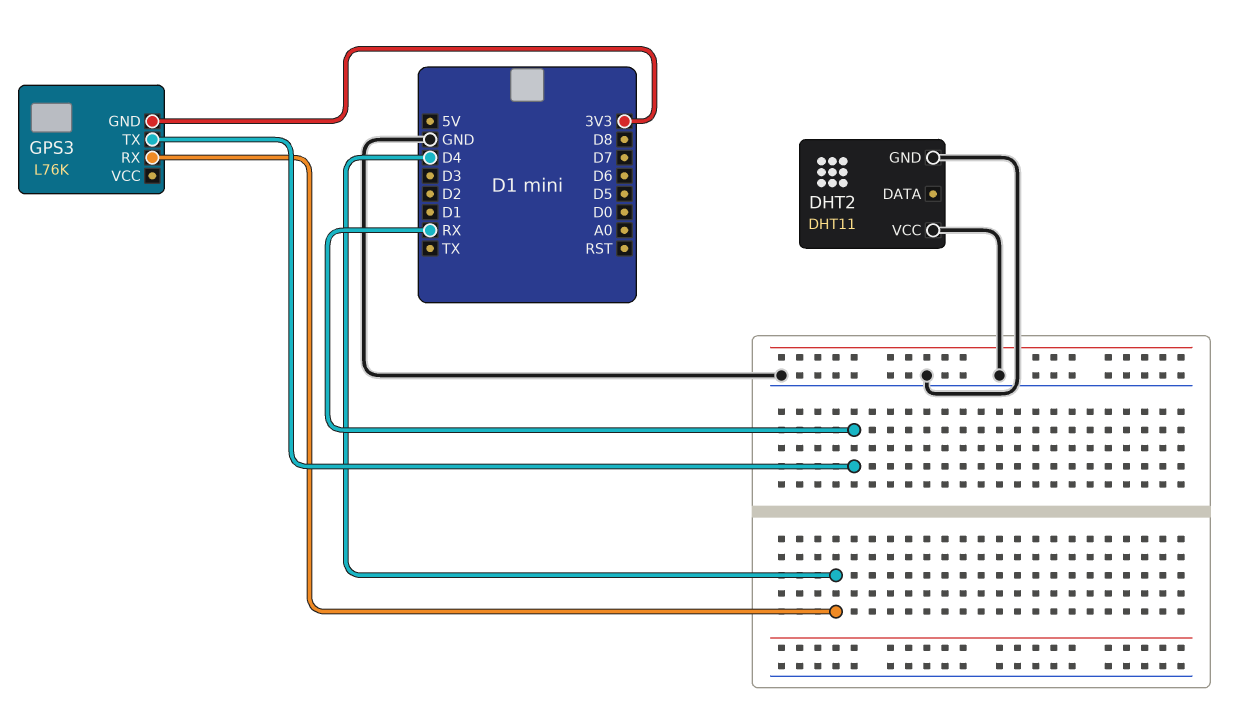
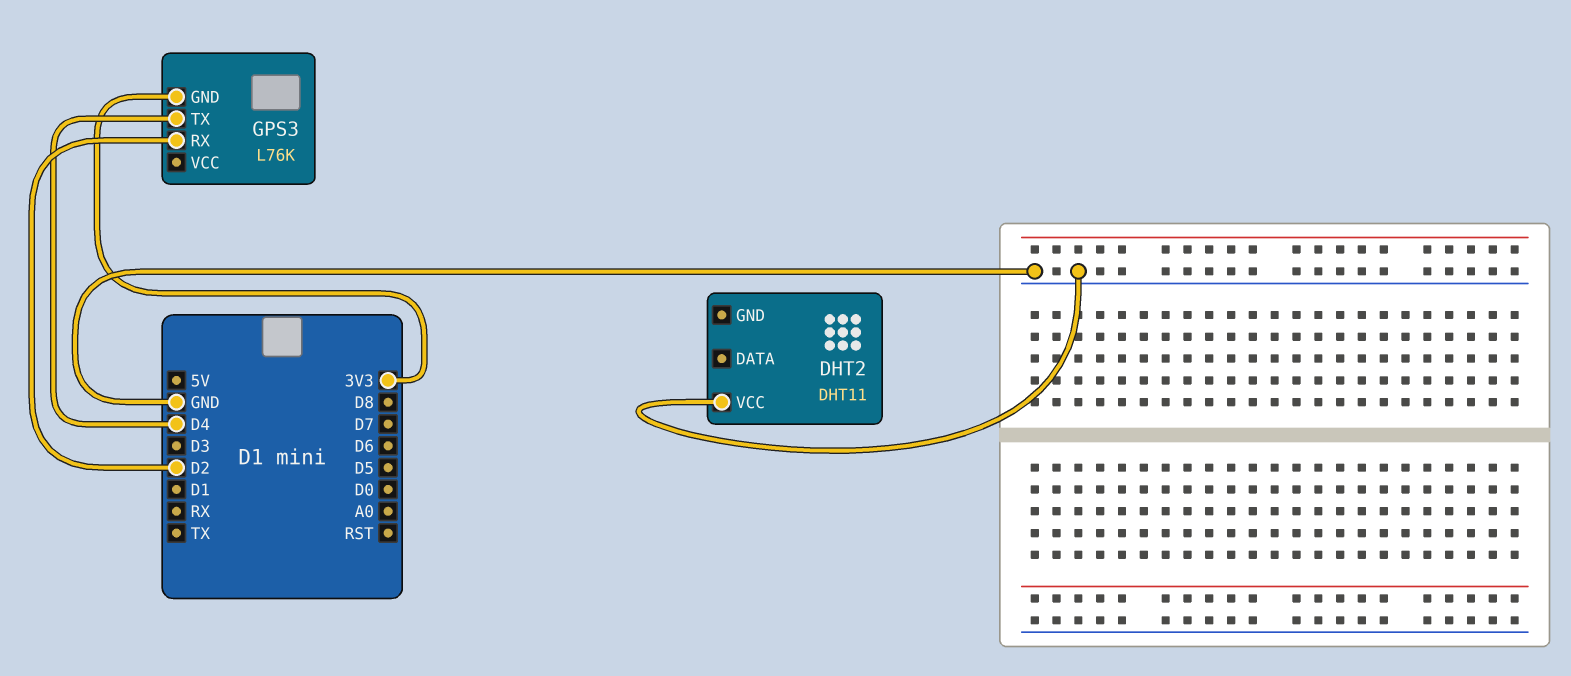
DHT2 pin GND: GND -> none
GPS3 pin RX: D4 -> D2
GPS3 pin TX: RX -> D4

